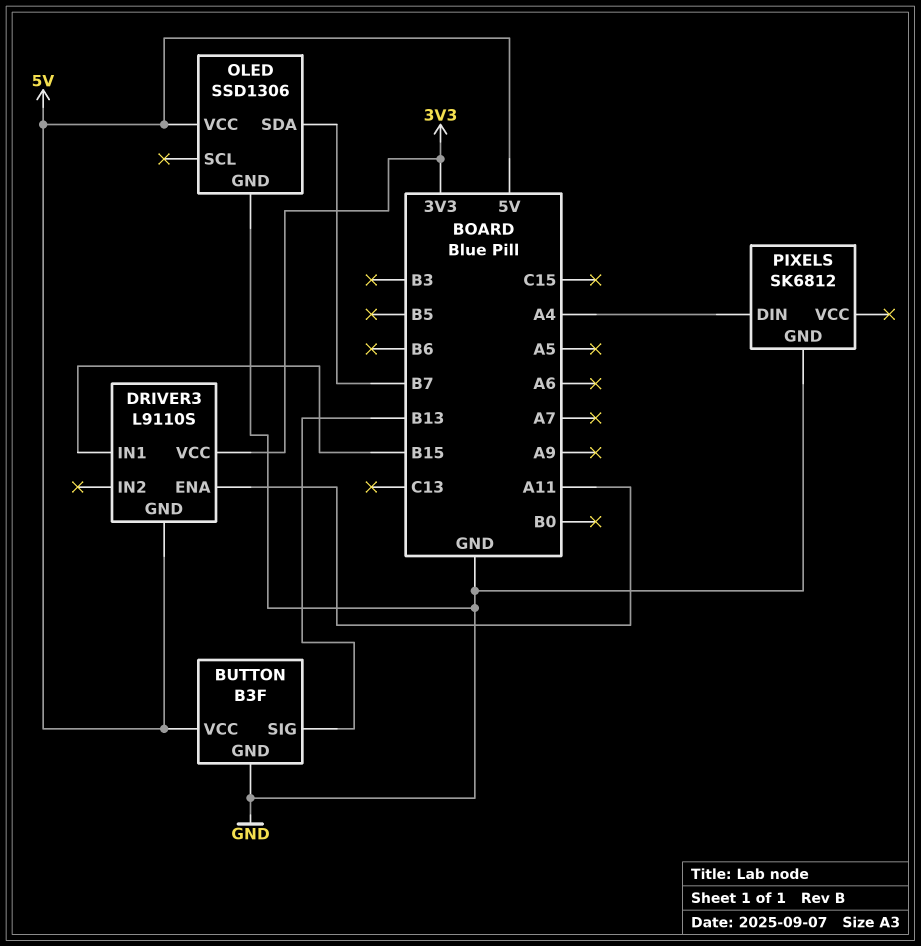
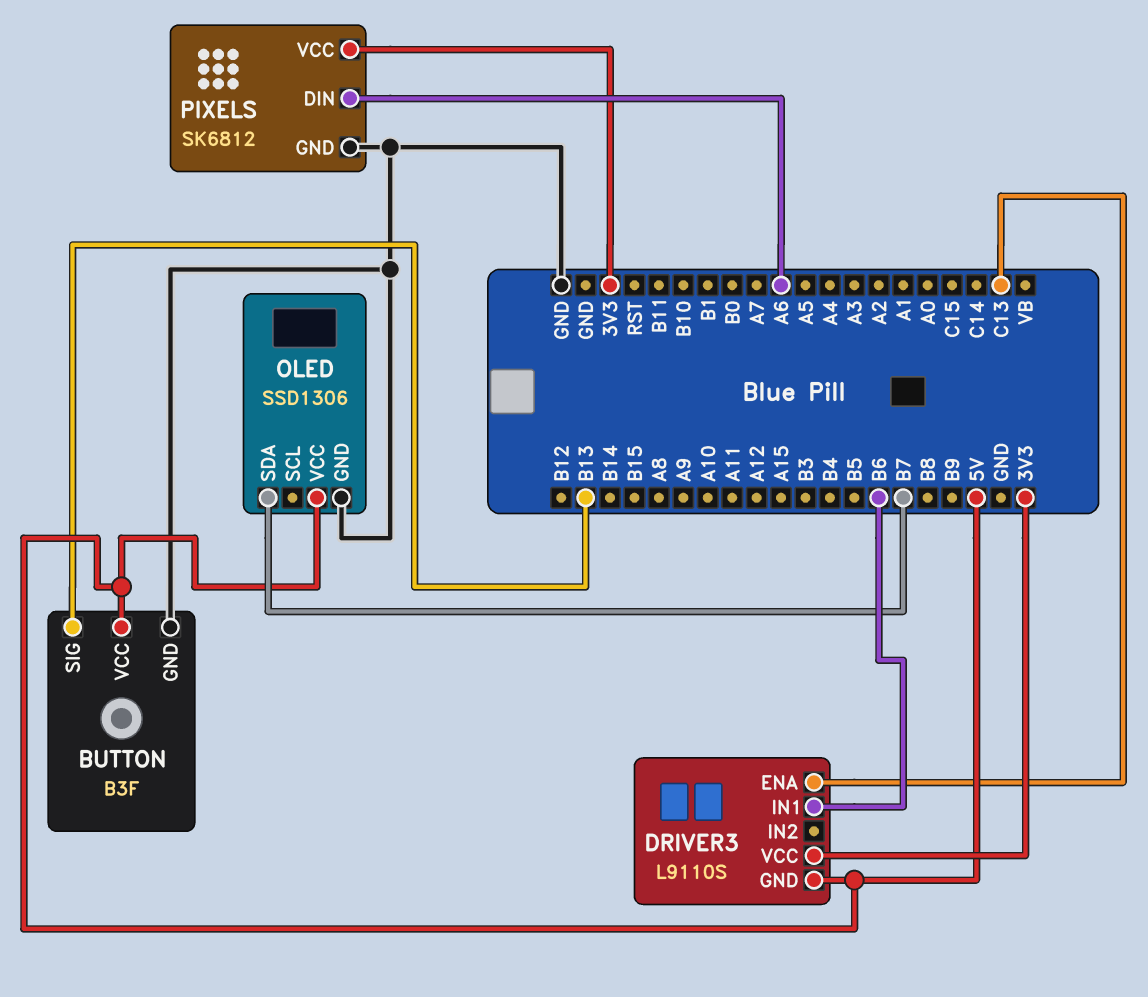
DRIVER3 pin ENA: A11 -> C13
DRIVER3 pin IN1: B15 -> B6
PIXELS pin DIN: A4 -> A6
PIXELS pin VCC: none -> 3V3

